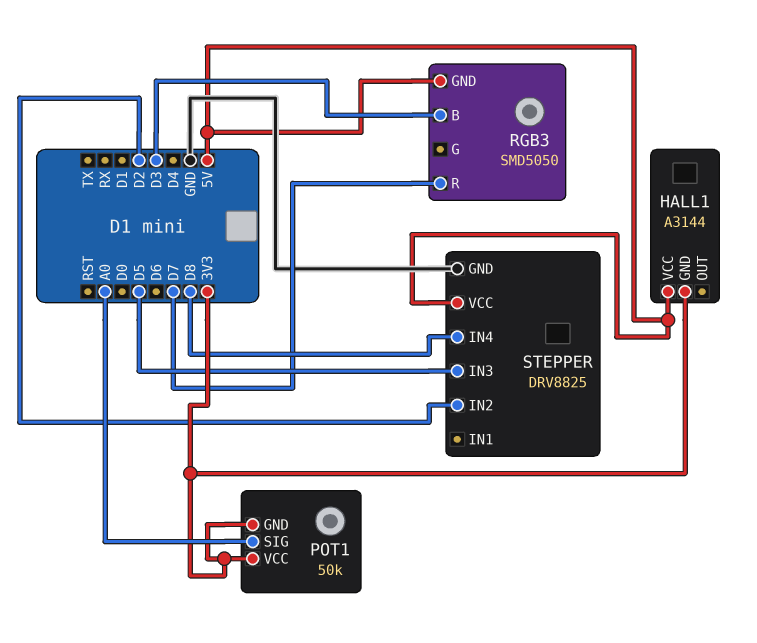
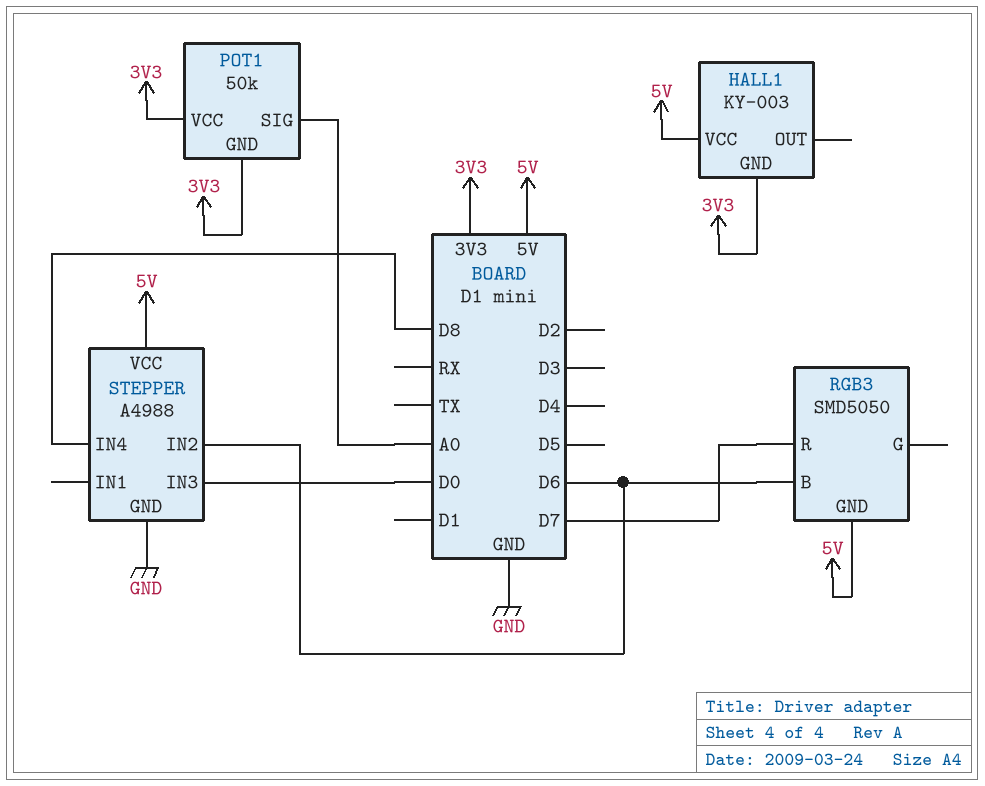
HALL1: A3144 -> KY-003
RGB3 pin B: D3 -> D6
STEPPER: DRV8825 -> A4988
STEPPER pin IN2: D2 -> D6
STEPPER pin IN3: D5 -> D0

